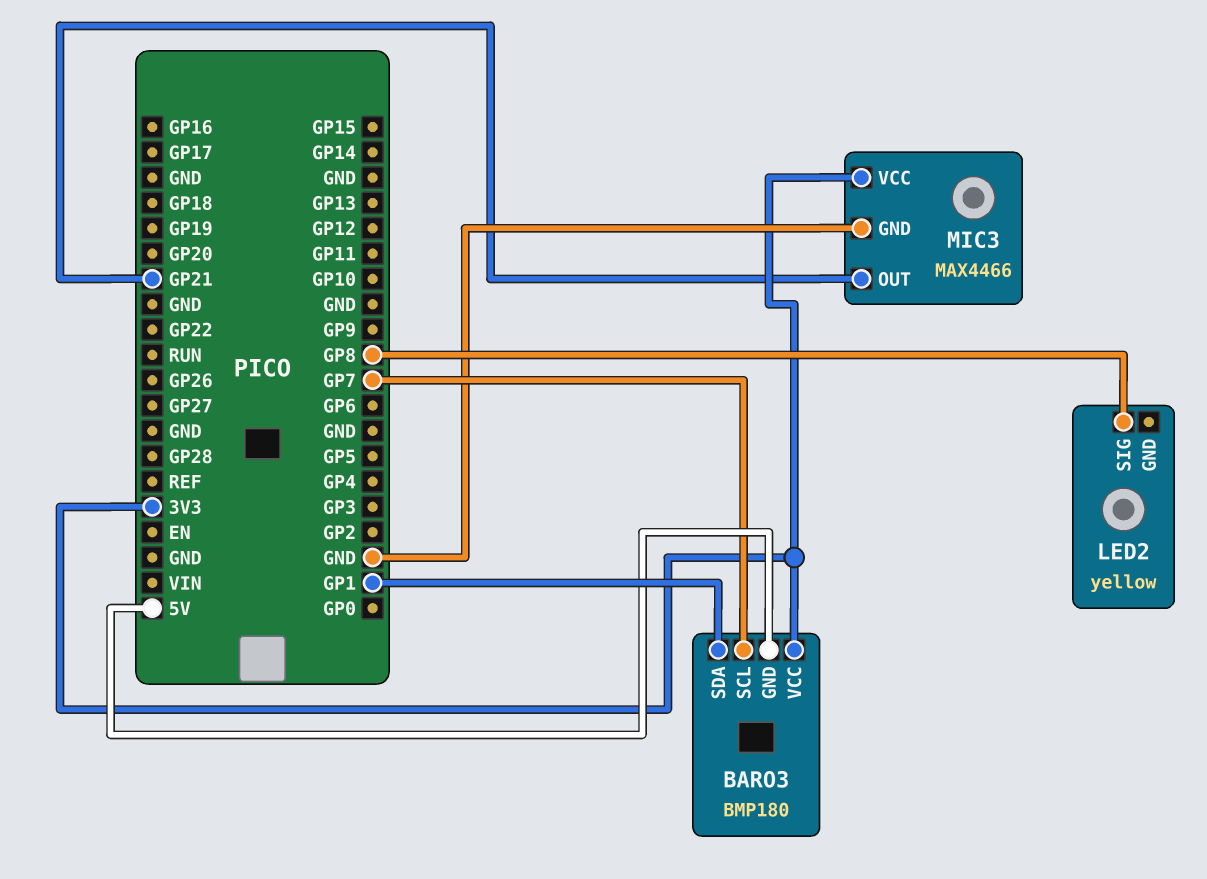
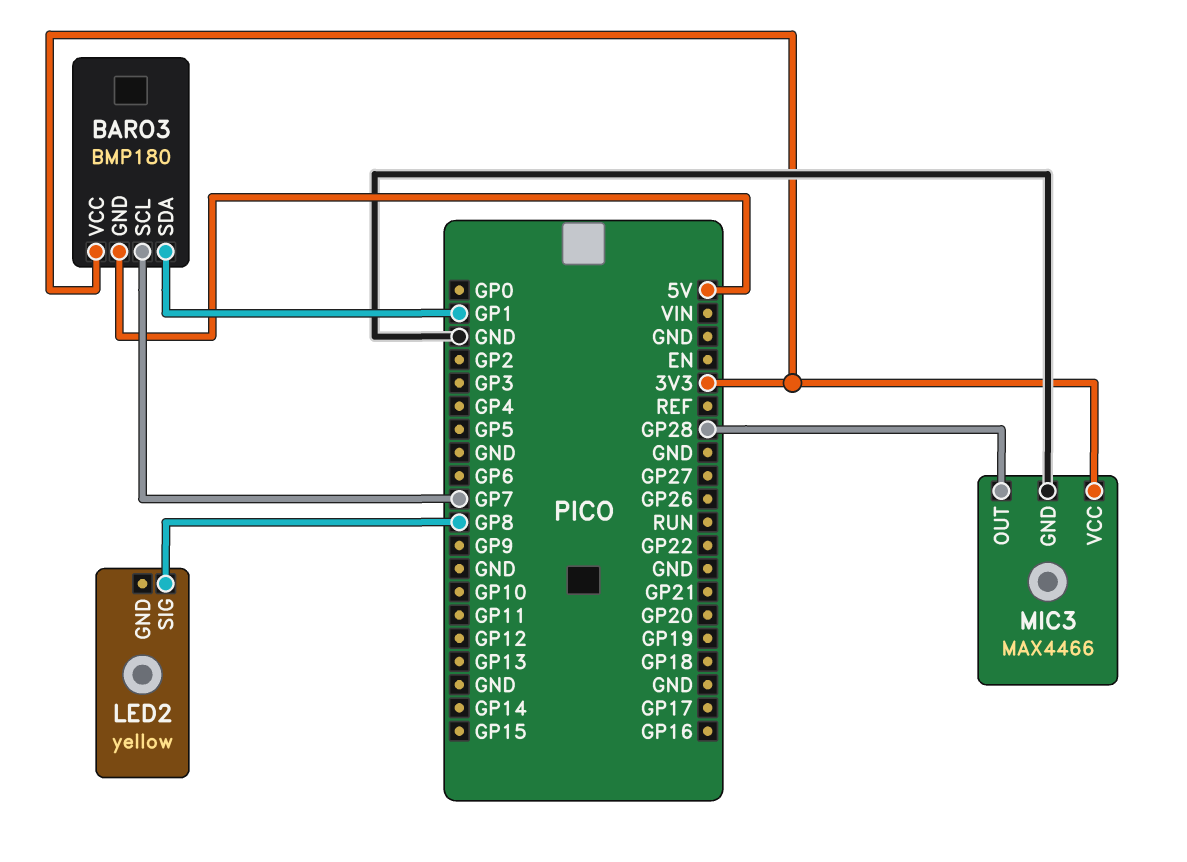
MIC3 pin OUT: GP21 -> GP28

